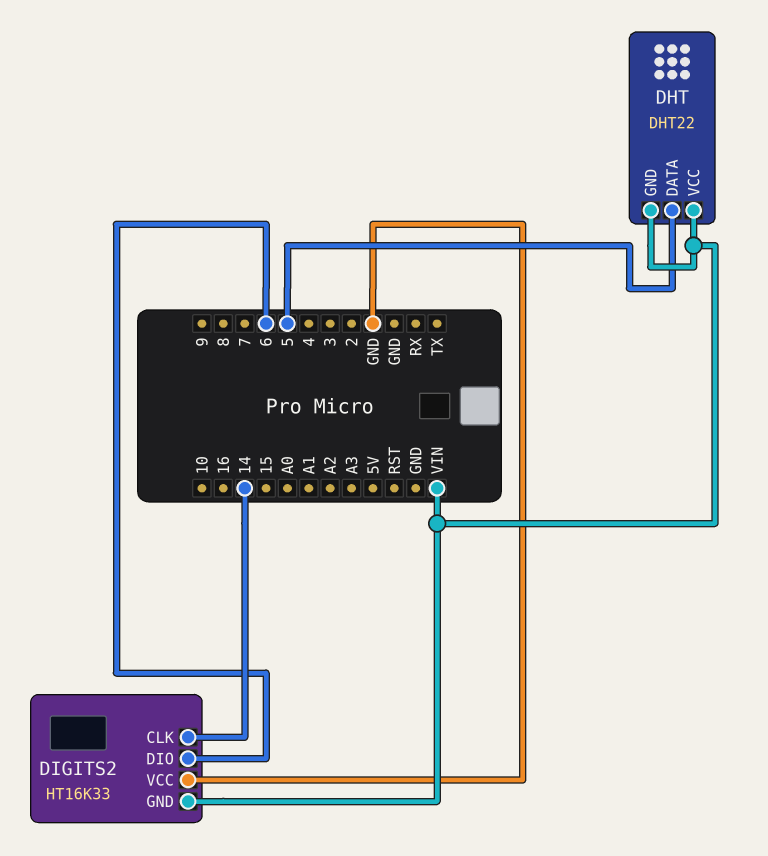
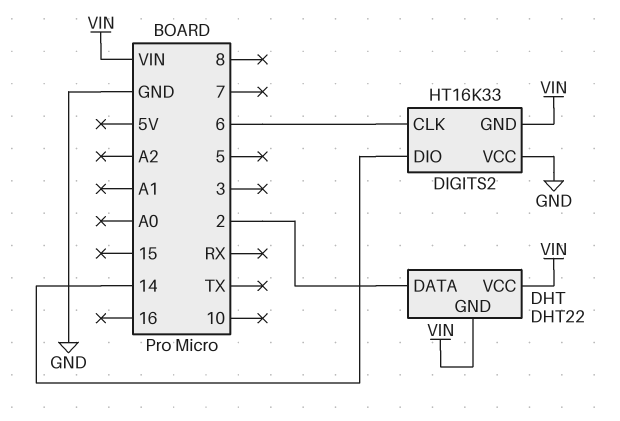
DHT pin DATA: 5 -> 2
DIGITS2 pin CLK: 14 -> 6
DIGITS2 pin DIO: 6 -> 14

